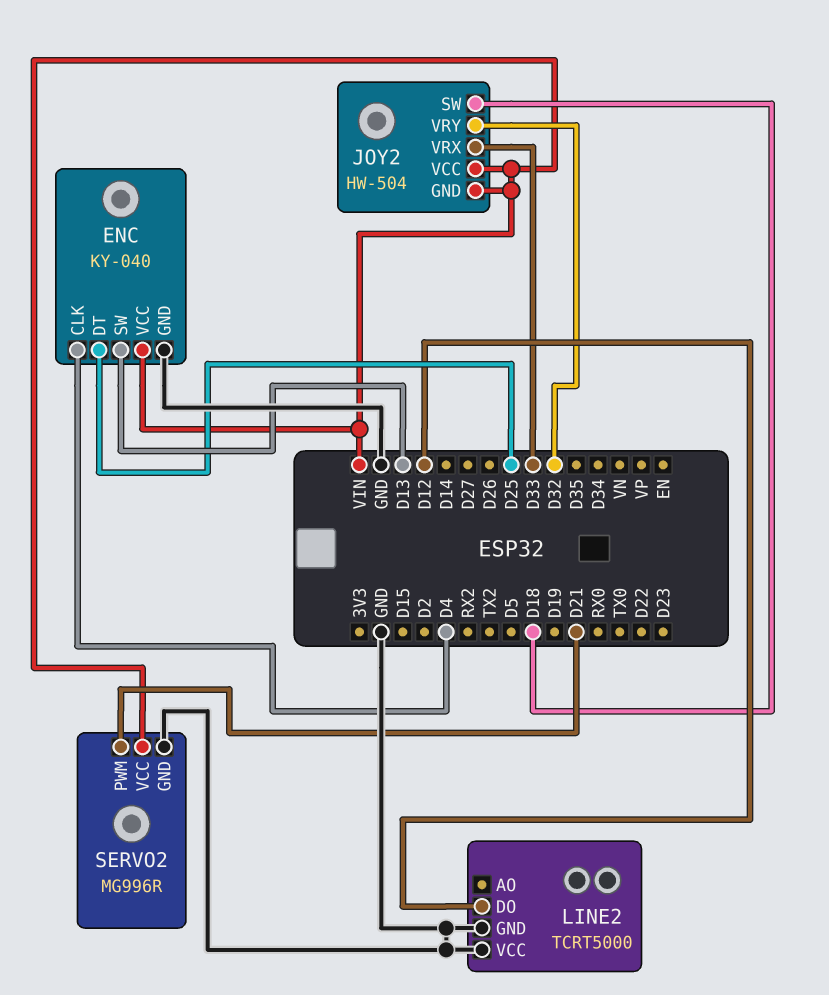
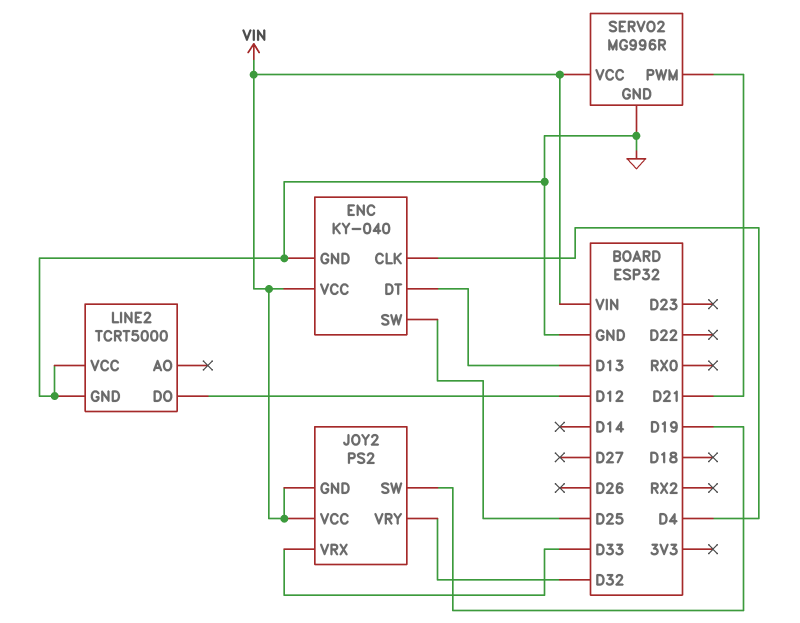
ENC pin DT: D25 -> D13
ENC pin SW: D13 -> D25
JOY2: HW-504 -> PS2
JOY2 pin SW: D18 -> D19

